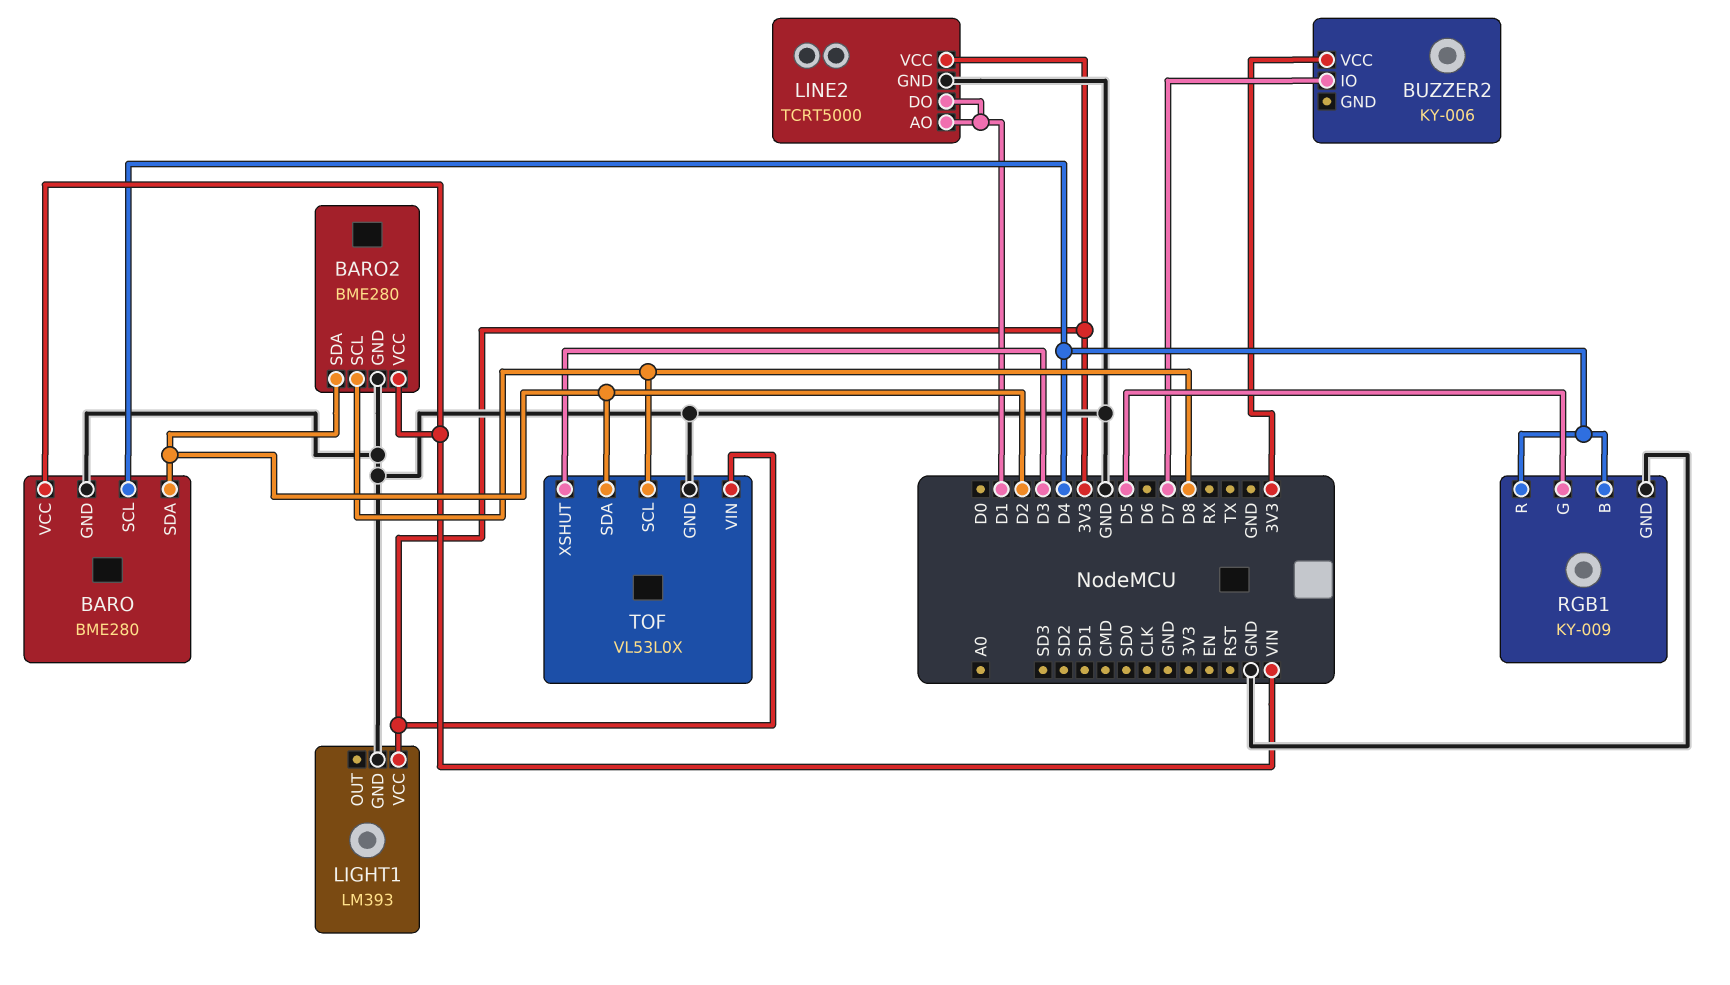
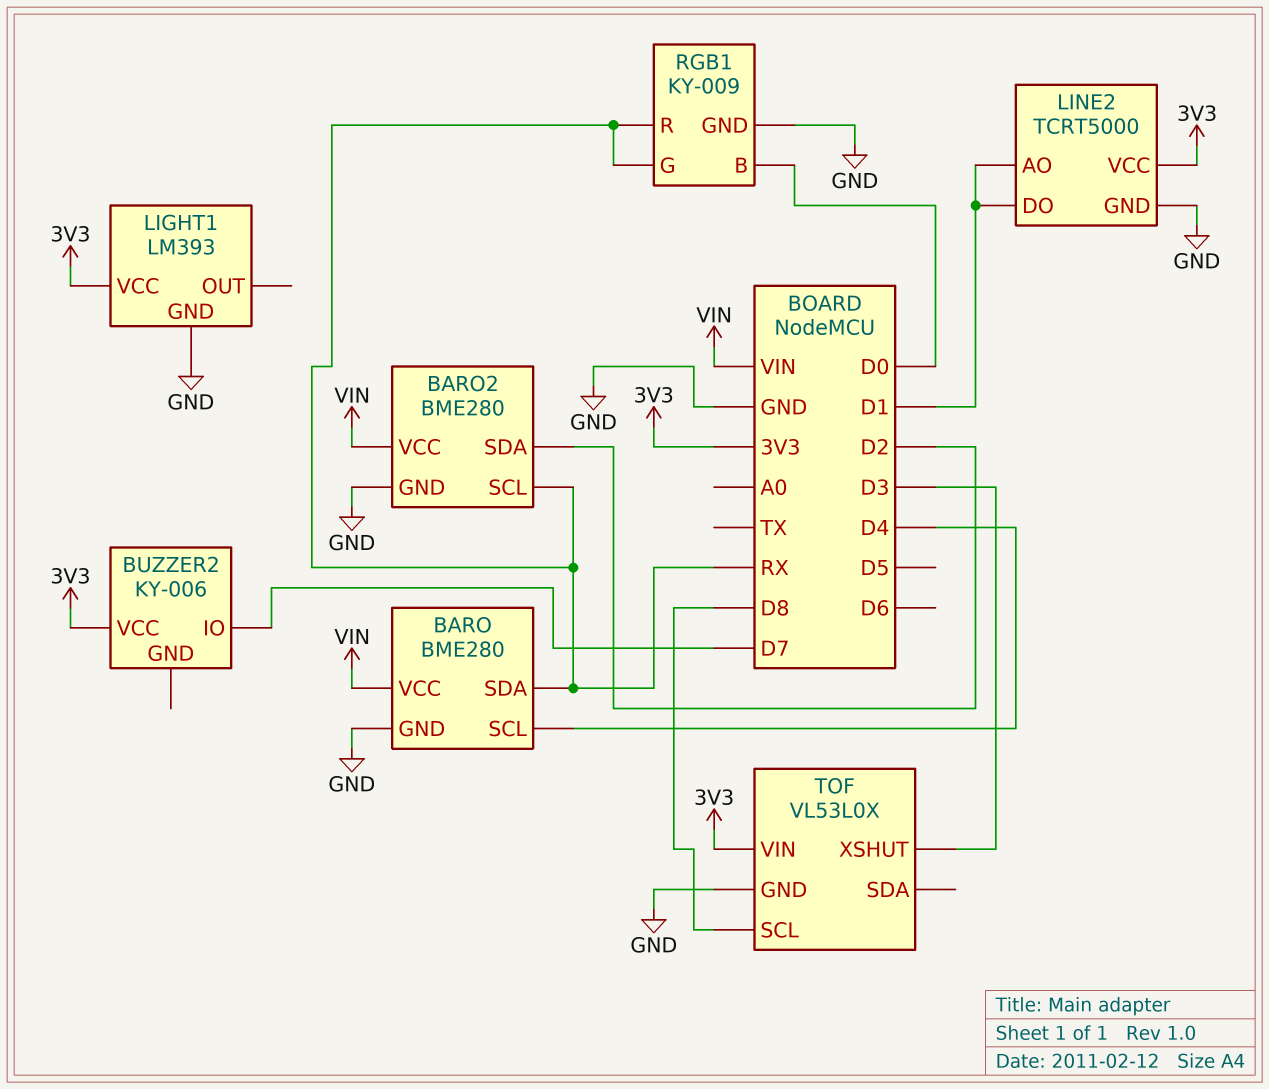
BARO pin SDA: D2 -> RX
BARO2 pin SCL: D8 -> RX
RGB1 pin B: D4 -> D0
RGB1 pin G: D5 -> RX
RGB1 pin R: D4 -> RX
TOF pin SDA: D2 -> none

